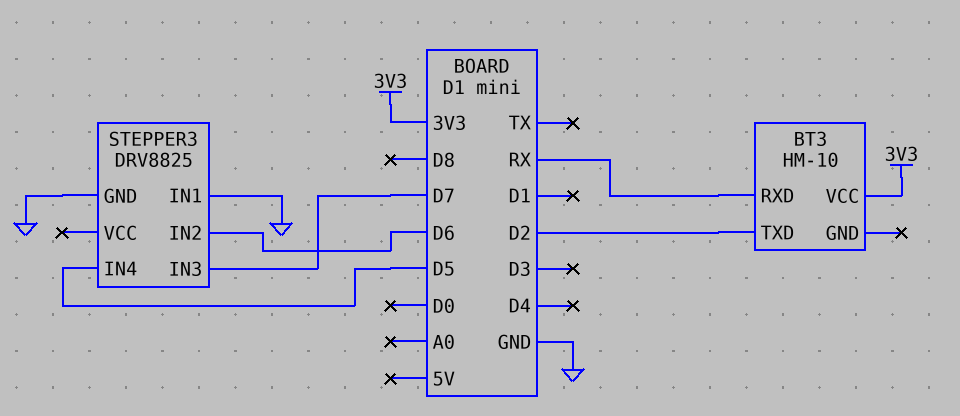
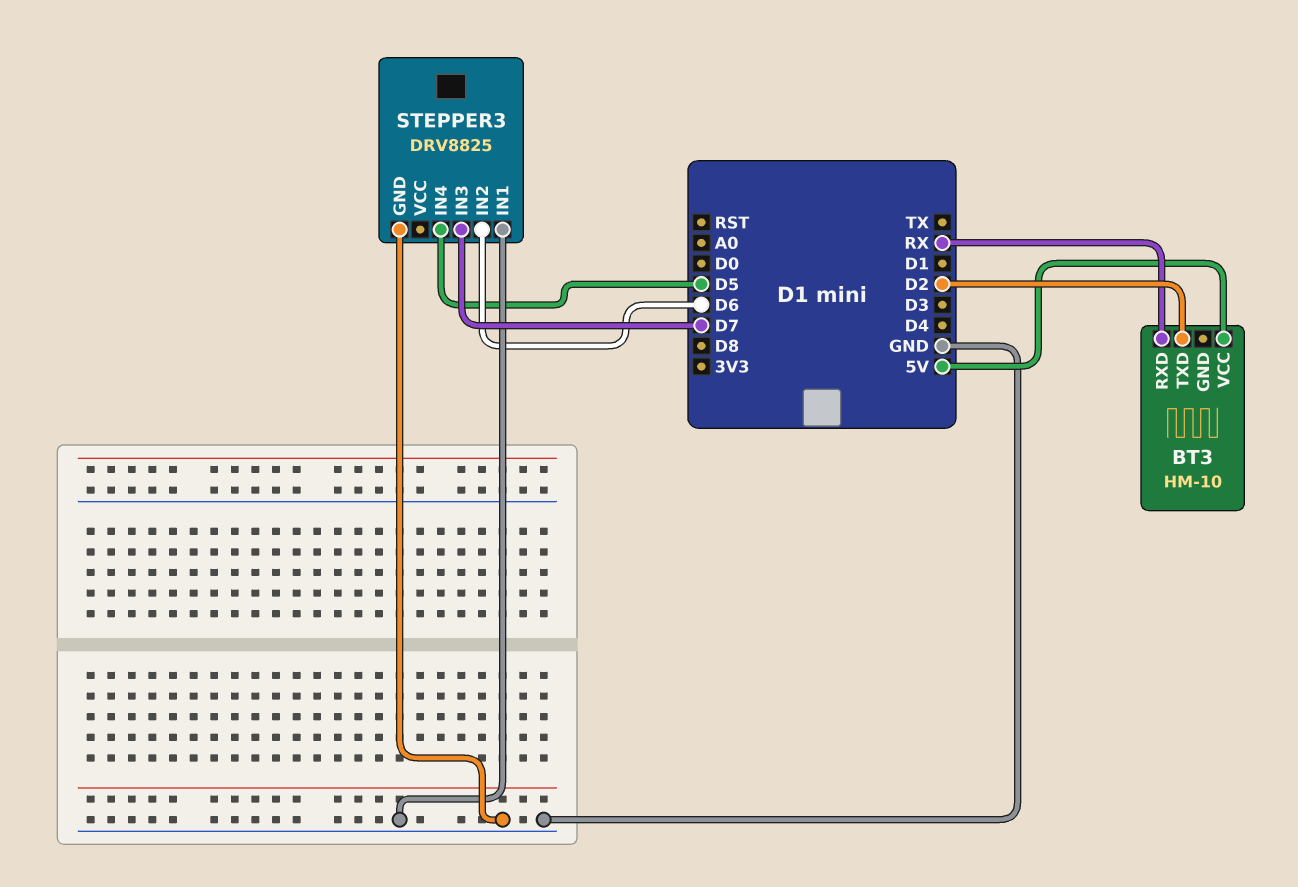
BT3 pin VCC: 3V3 -> 5V

